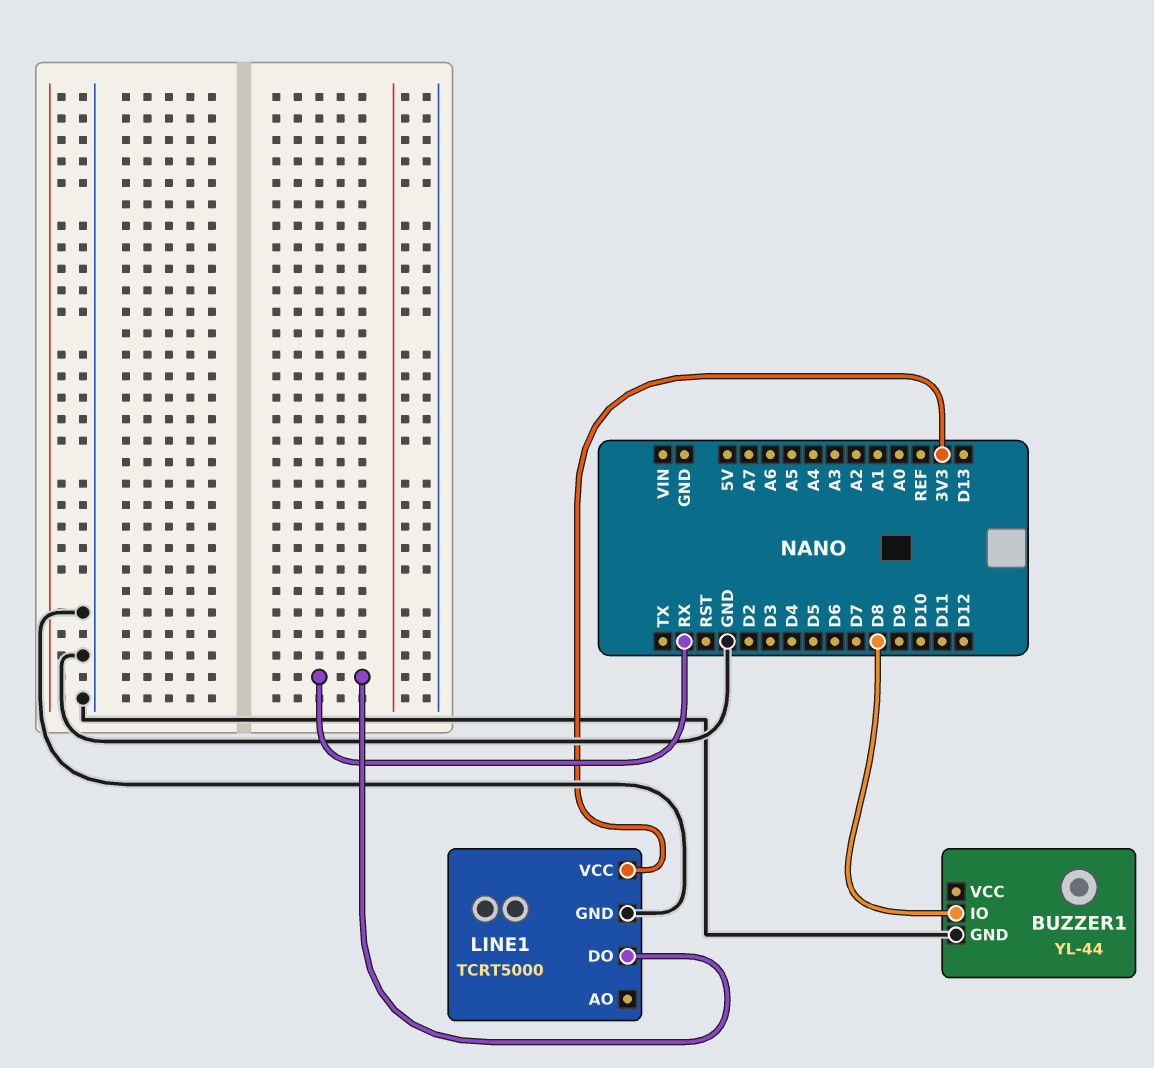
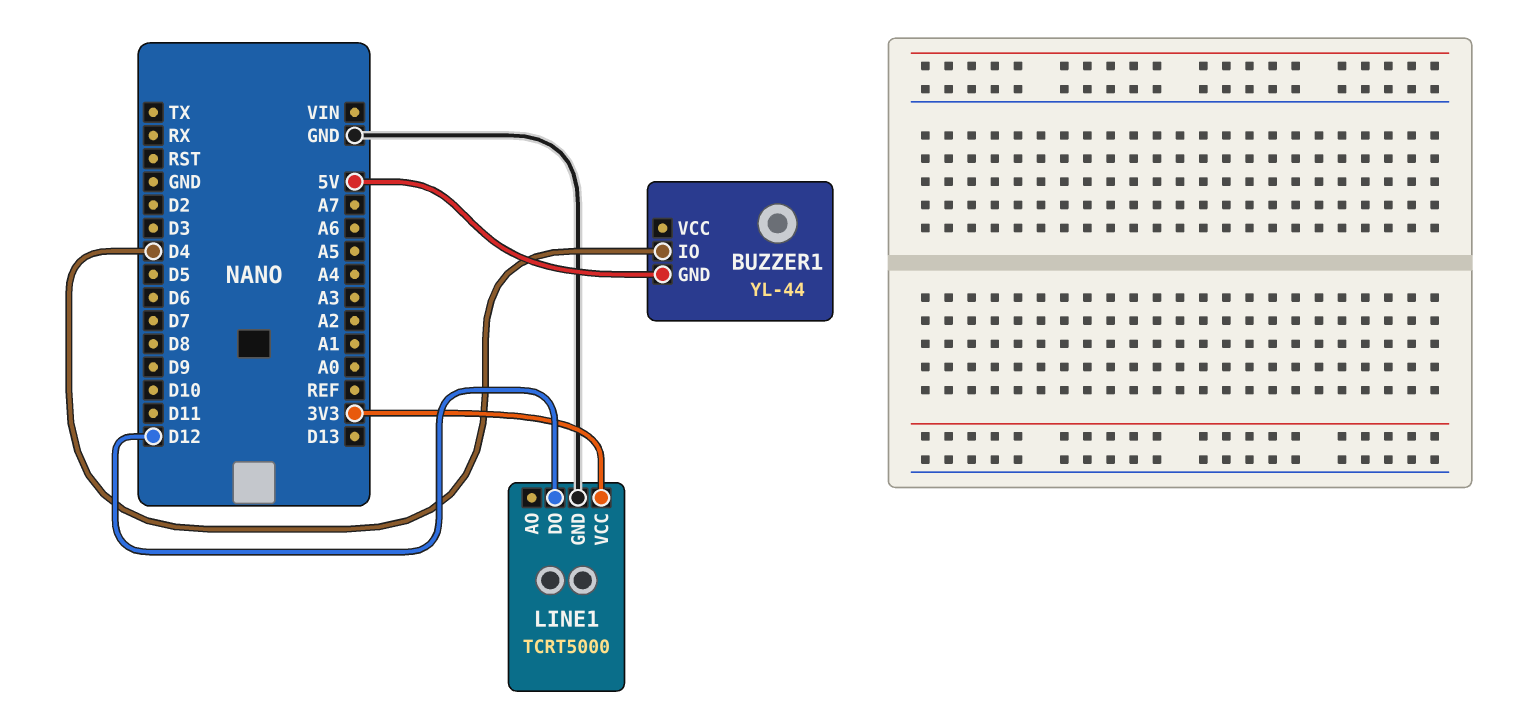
BUZZER1 pin GND: GND -> 5V
BUZZER1 pin IO: D8 -> D4
LINE1 pin DO: RX -> D12

